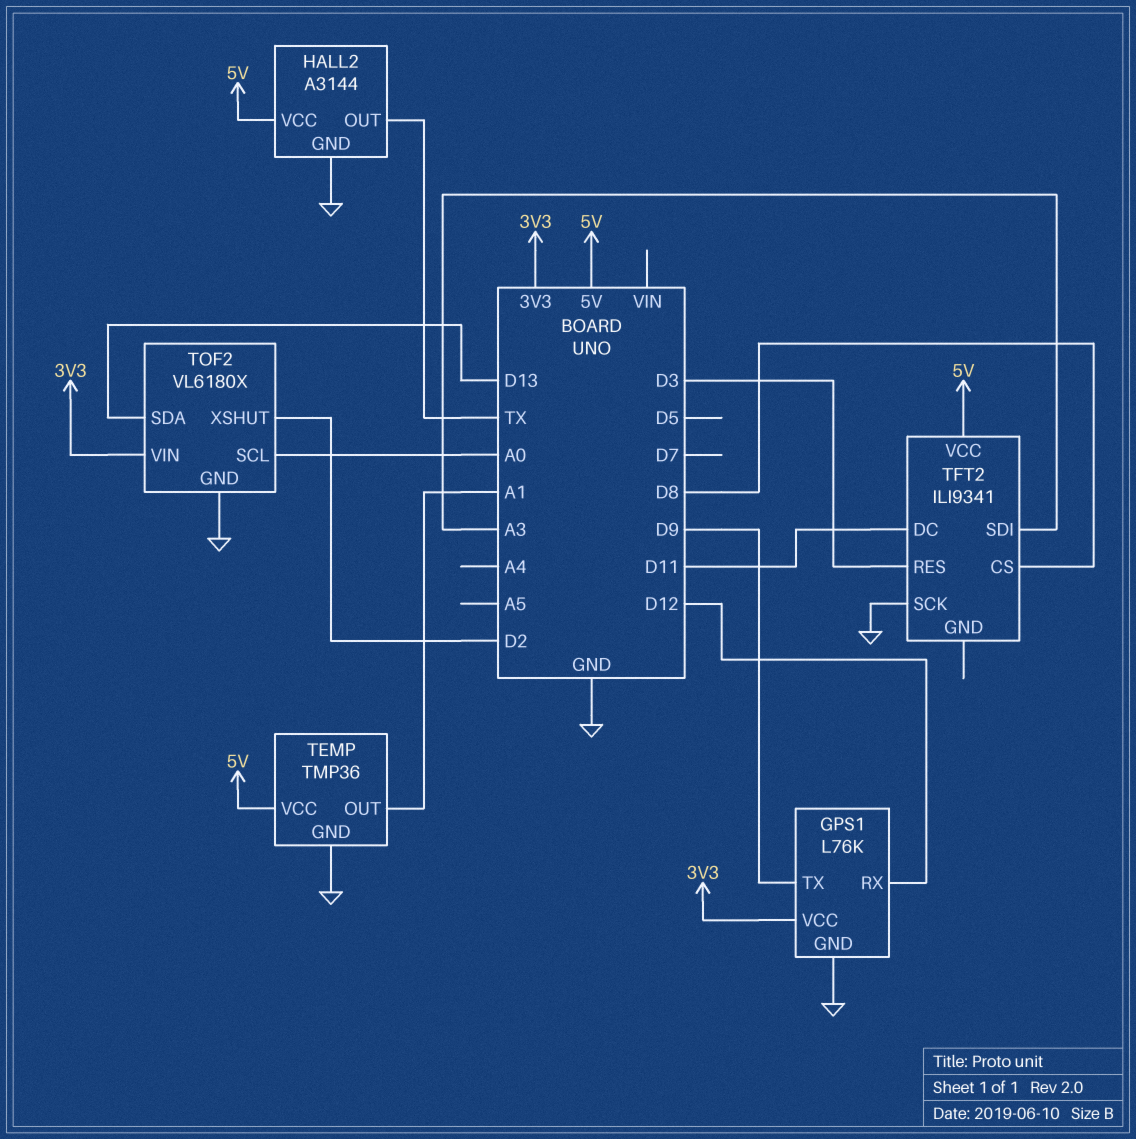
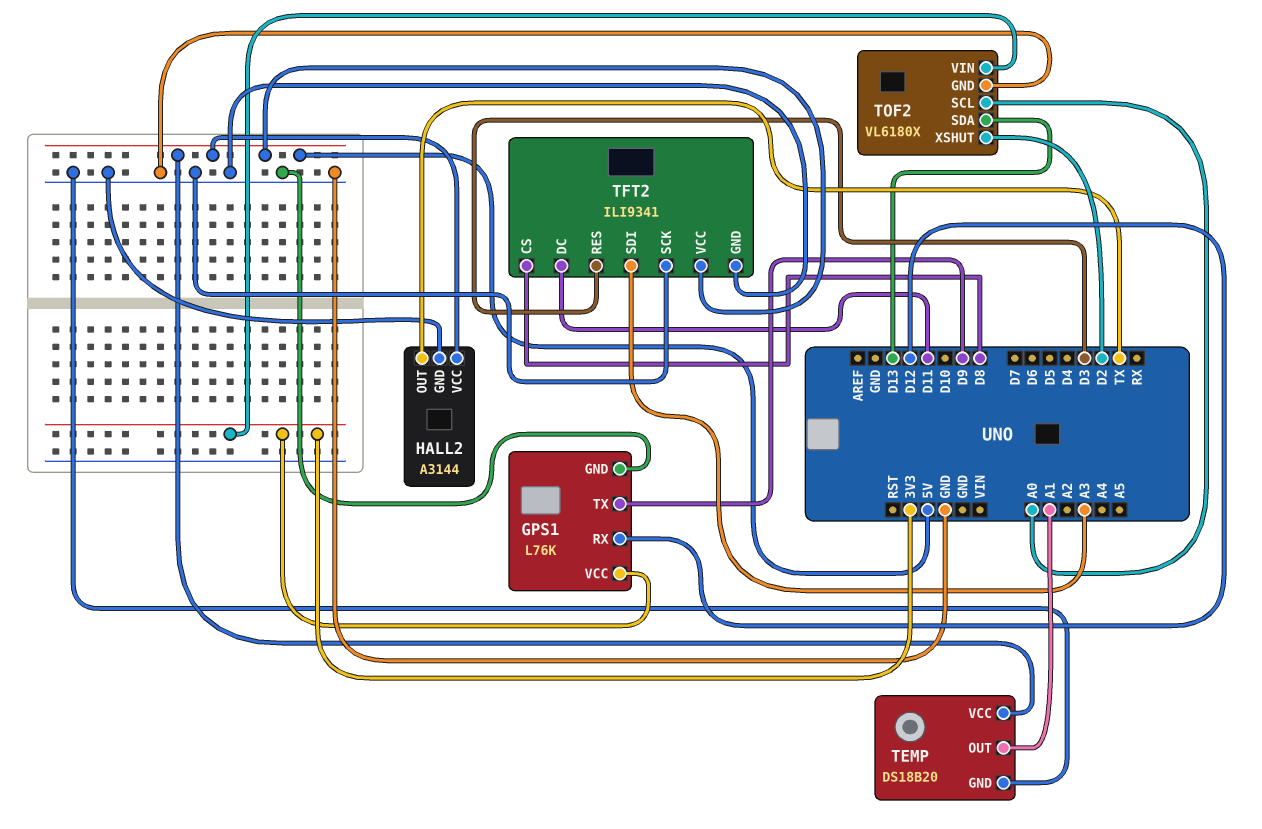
TEMP: TMP36 -> DS18B20
TFT2 pin GND: none -> GND

